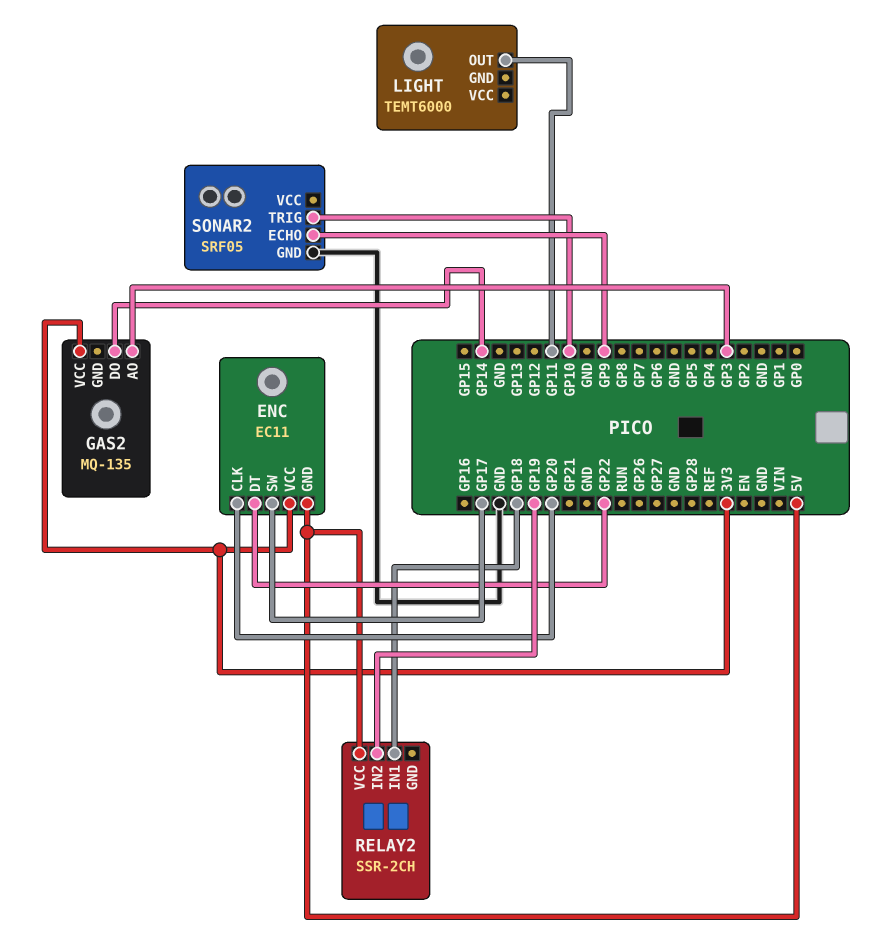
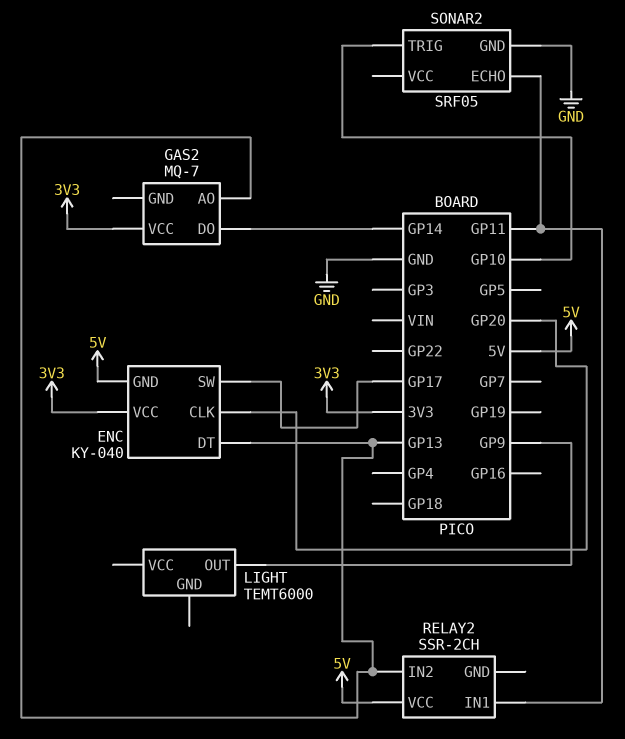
ENC: EC11 -> KY-040
ENC pin DT: GP22 -> GP13
GAS2: MQ-135 -> MQ-7
GAS2 pin AO: GP3 -> GP13
LIGHT pin OUT: GP11 -> GP9
RELAY2 pin IN1: GP18 -> GP11
RELAY2 pin IN2: GP19 -> GP13
SONAR2 pin ECHO: GP9 -> GP11

